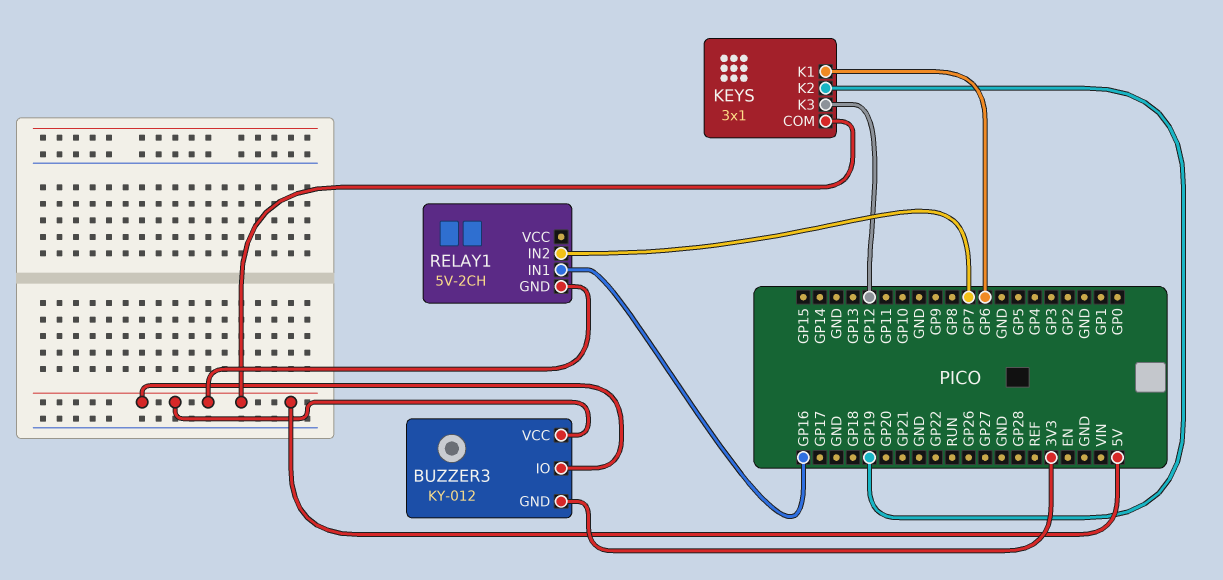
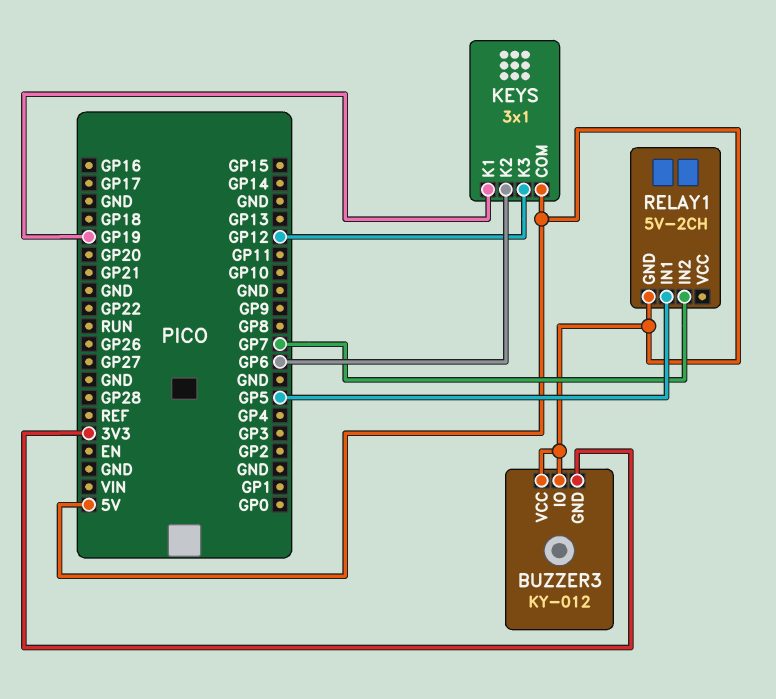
KEYS pin K1: GP6 -> GP19
KEYS pin K2: GP19 -> GP6
RELAY1 pin IN1: GP16 -> GP5

